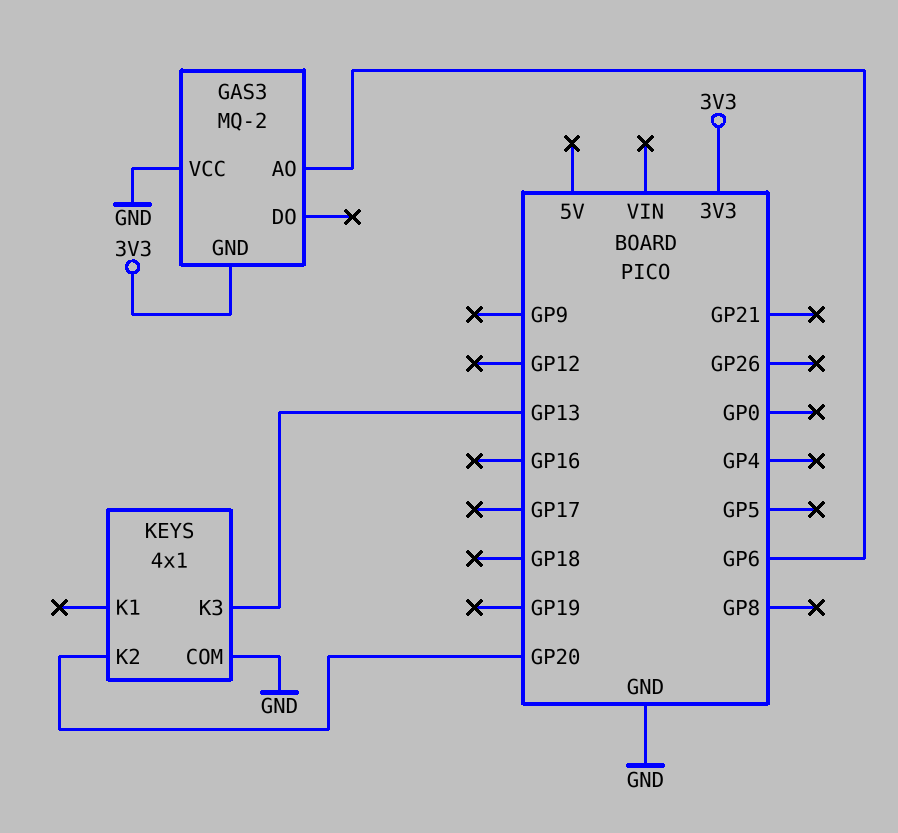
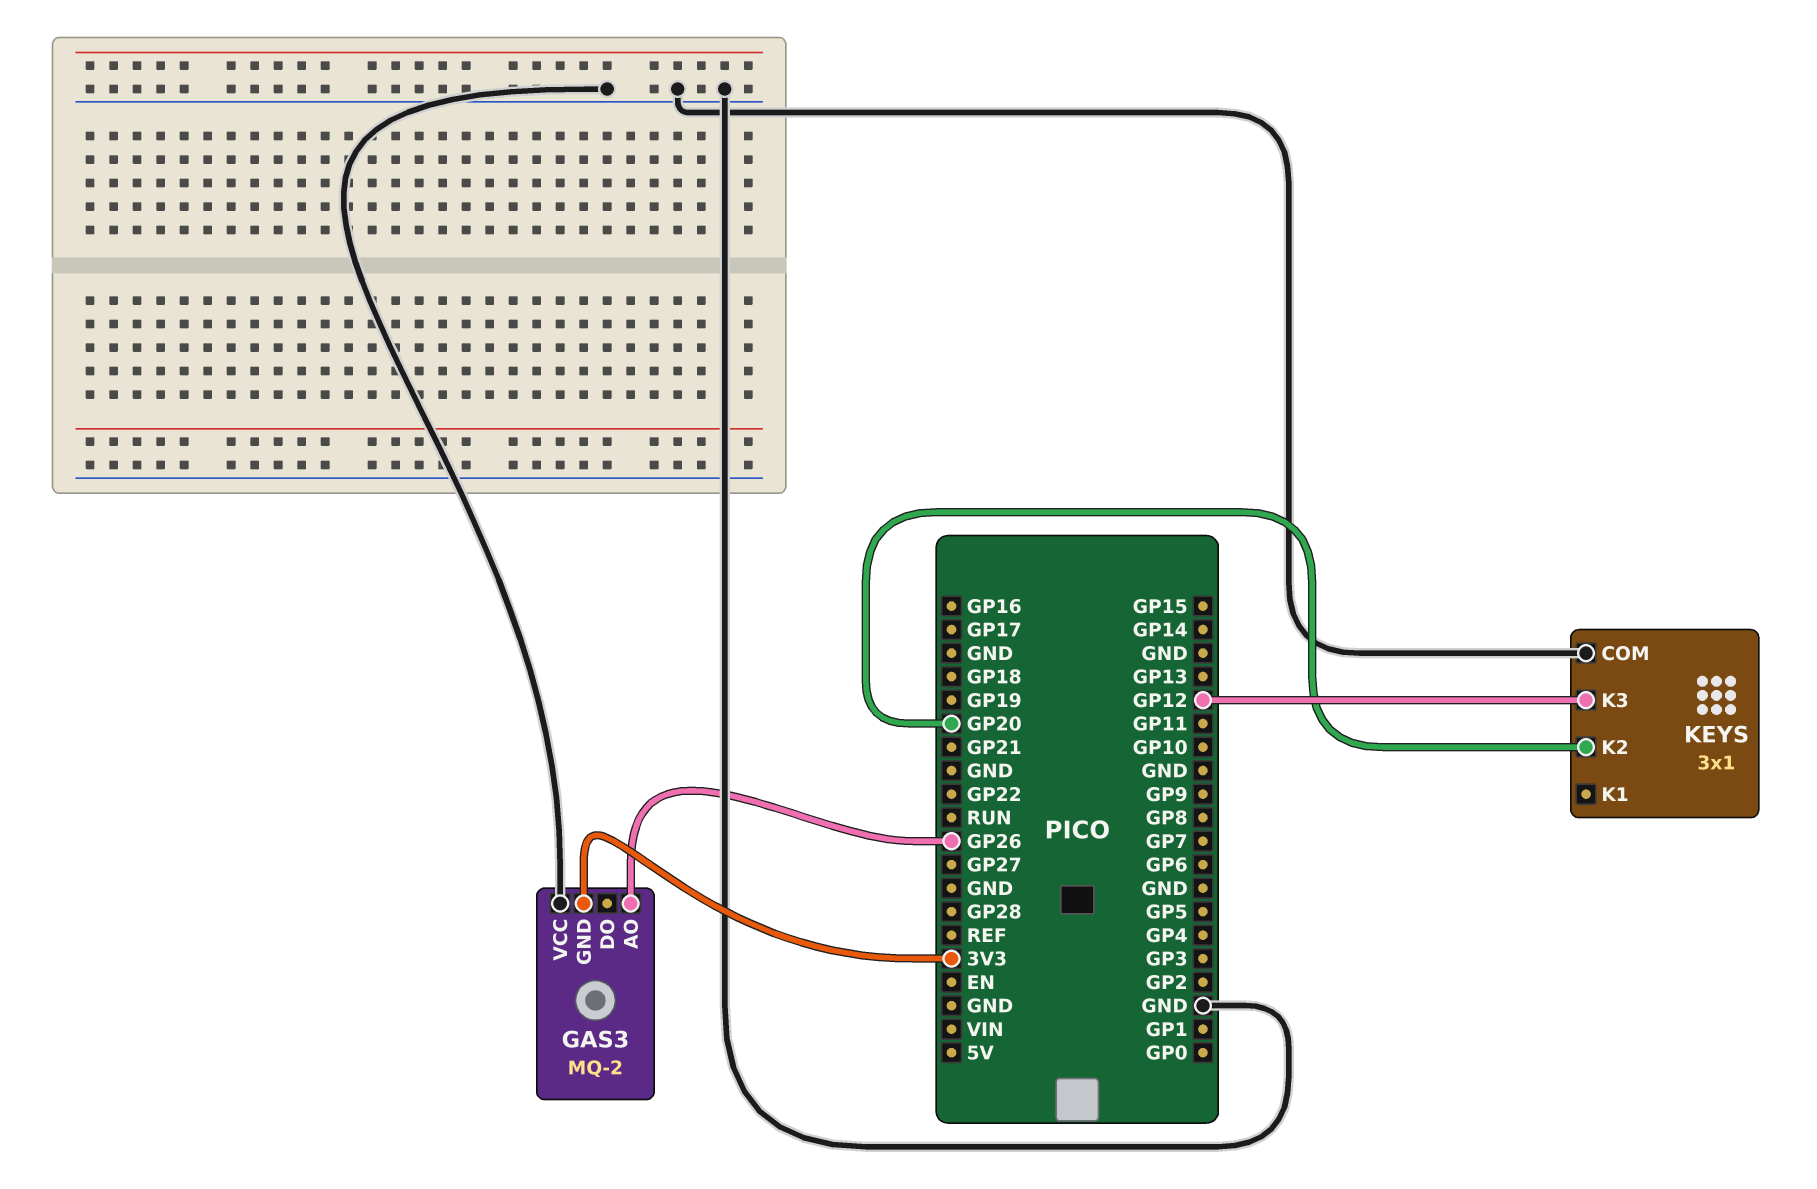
GAS3 pin AO: GP6 -> GP26
KEYS: 4x1 -> 3x1
KEYS pin K3: GP13 -> GP12

